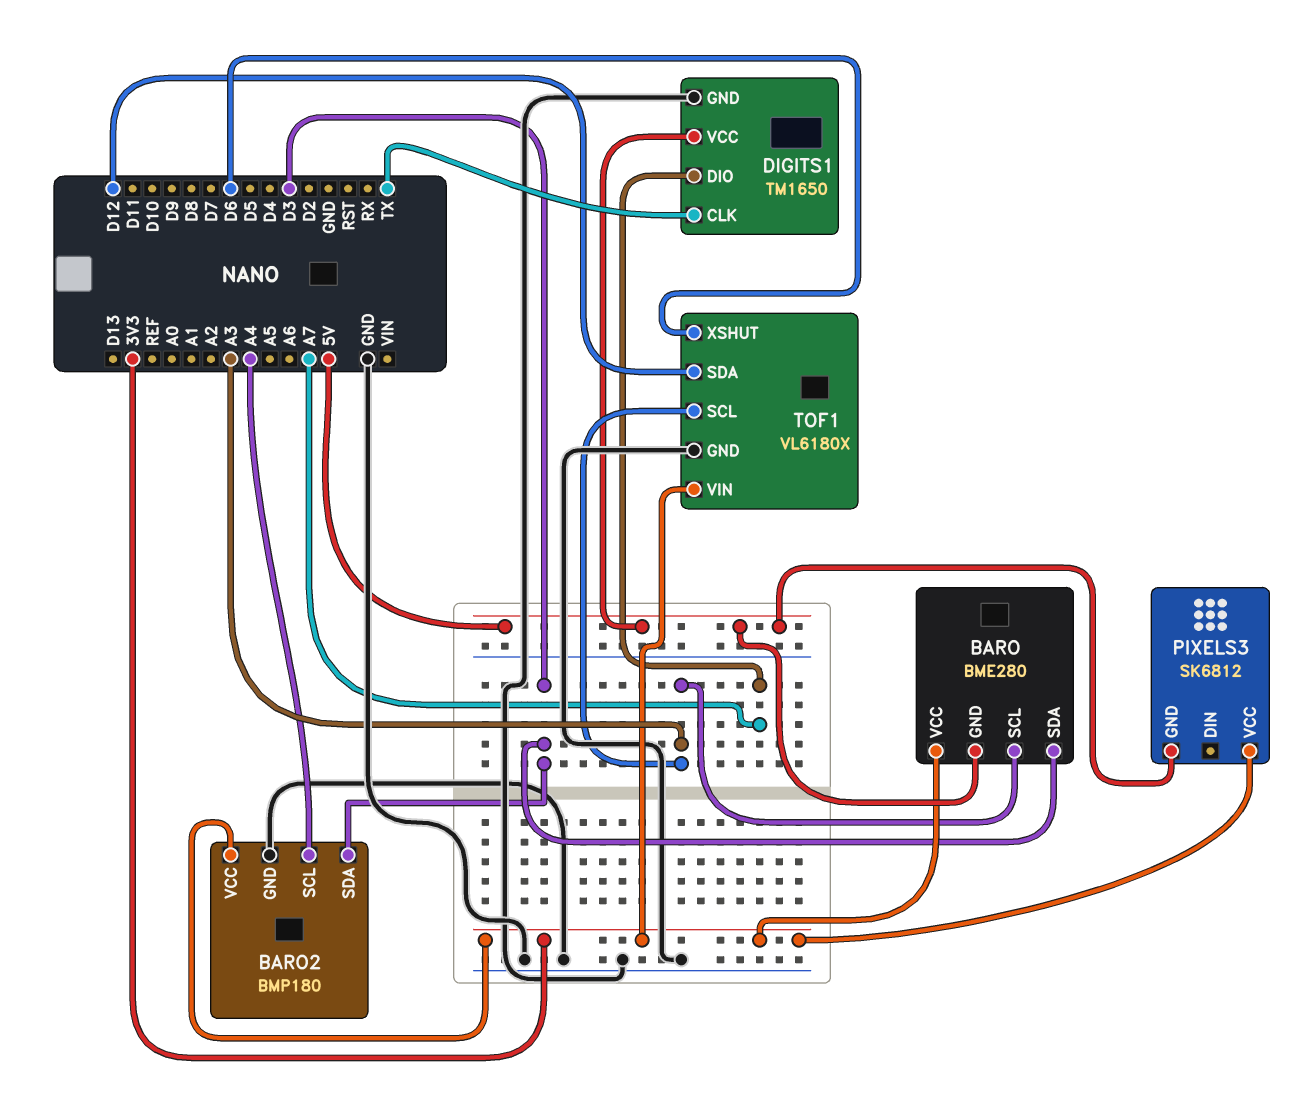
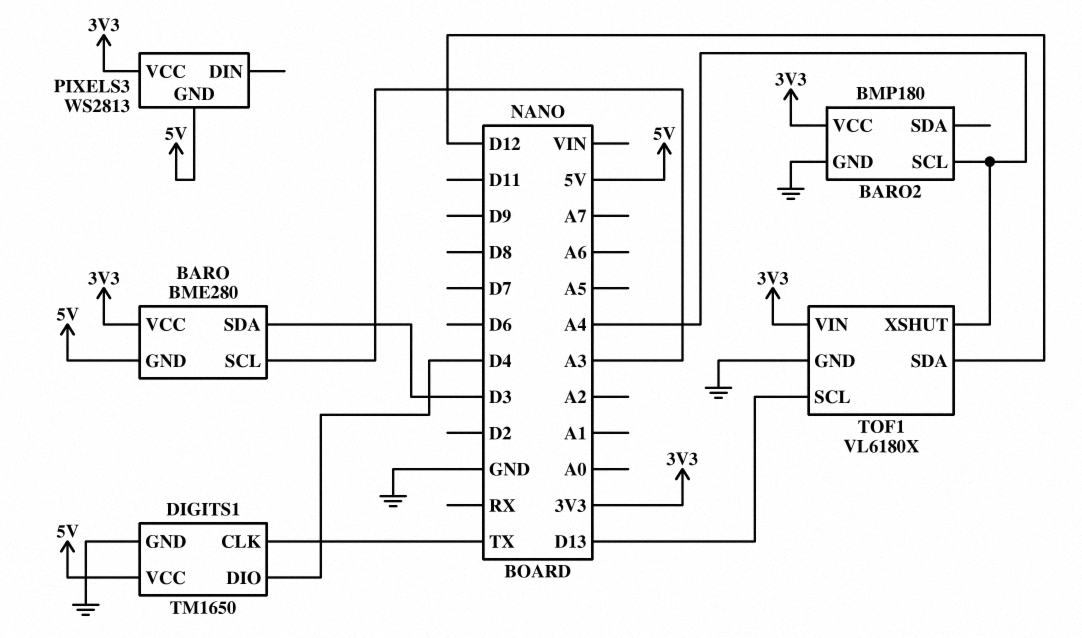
BARO2 pin SDA: D3 -> none
DIGITS1 pin DIO: A7 -> D4
PIXELS3: SK6812 -> WS2813
TOF1 pin SCL: A3 -> D13
TOF1 pin XSHUT: D6 -> A4

